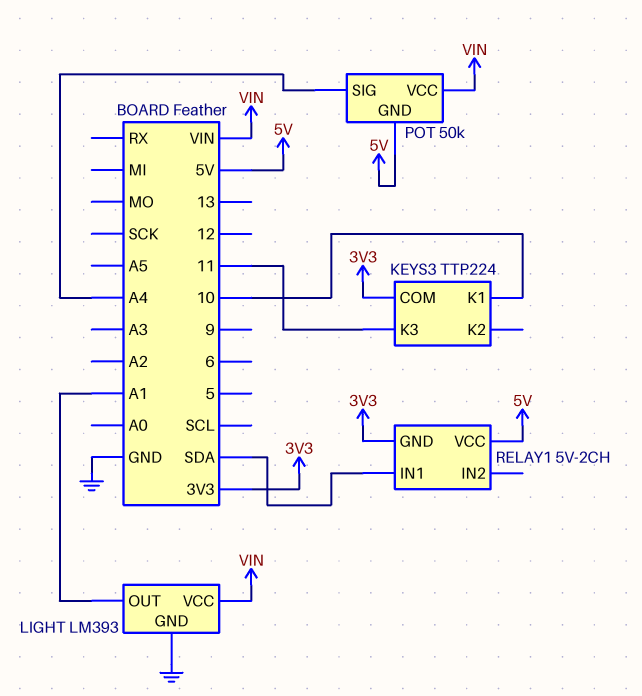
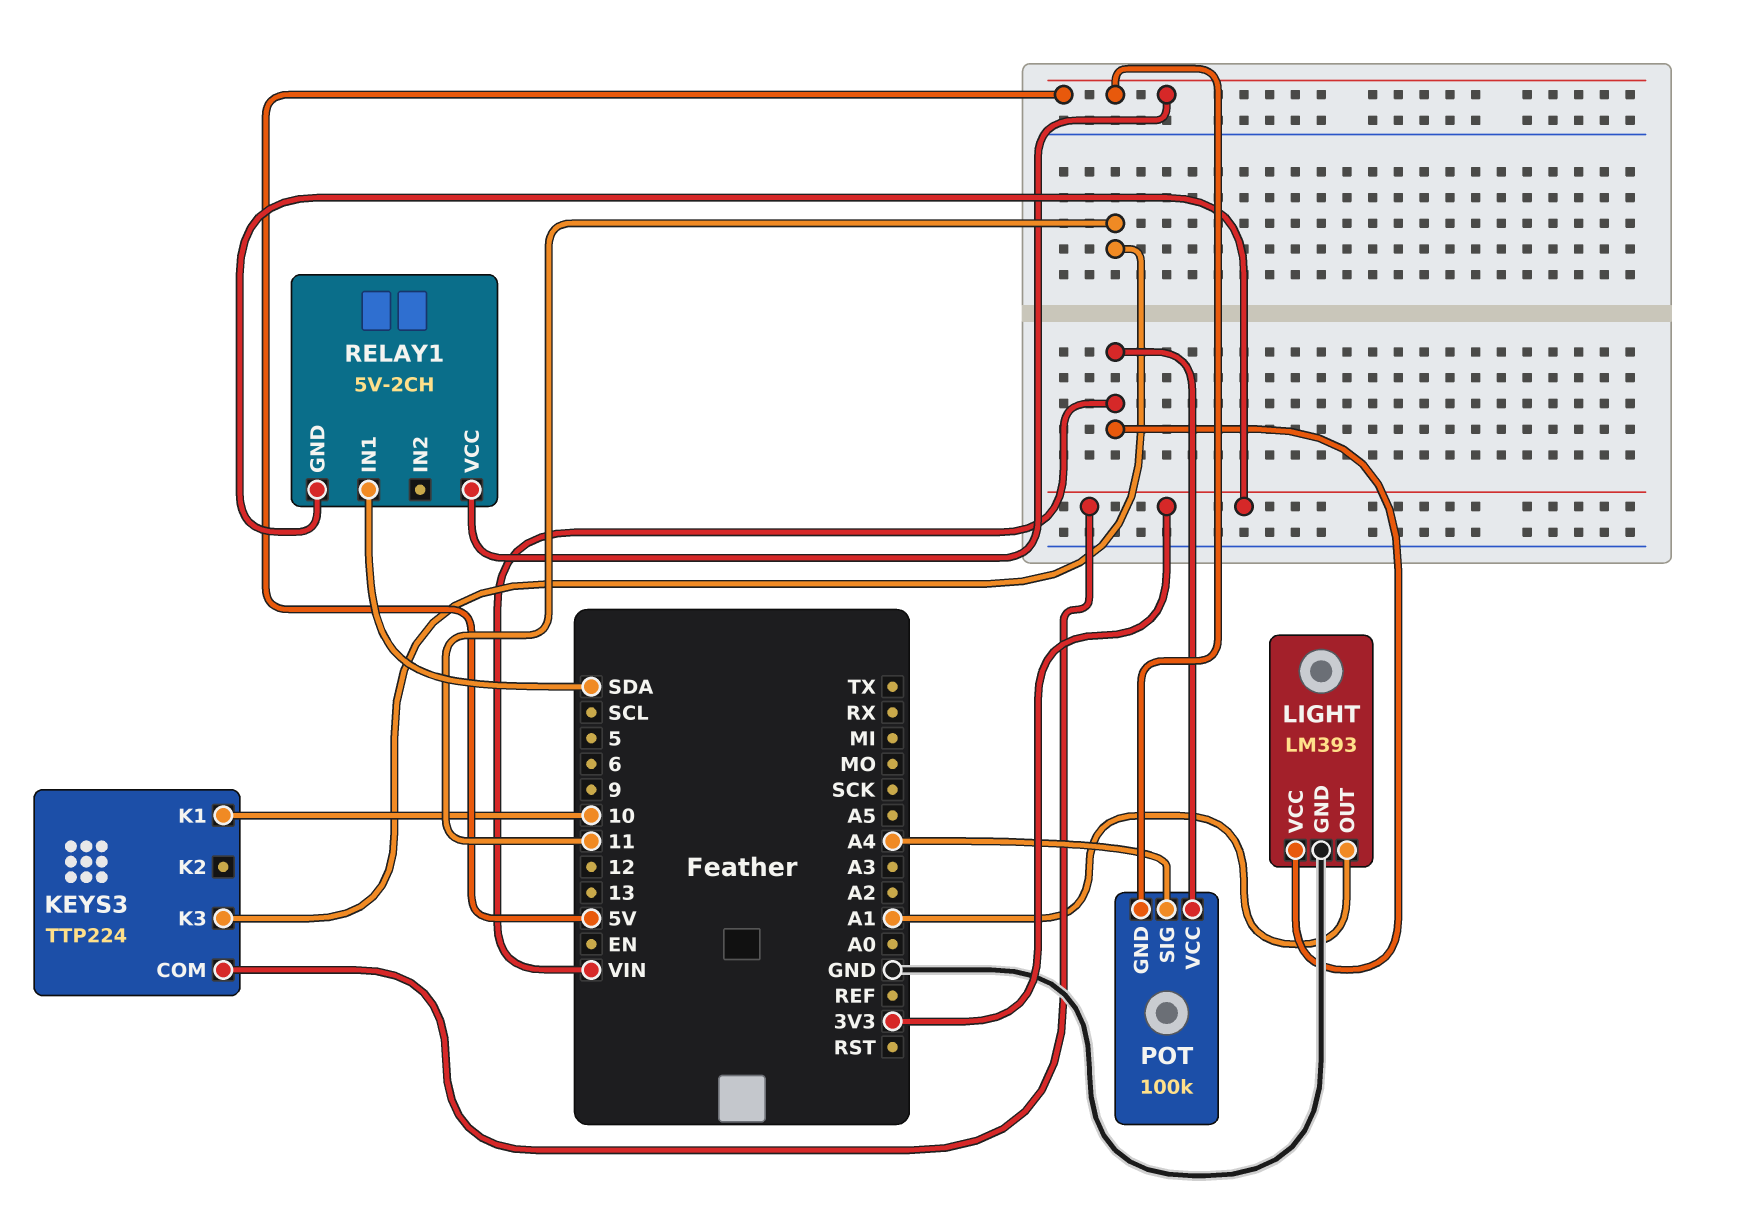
POT: 50k -> 100k

